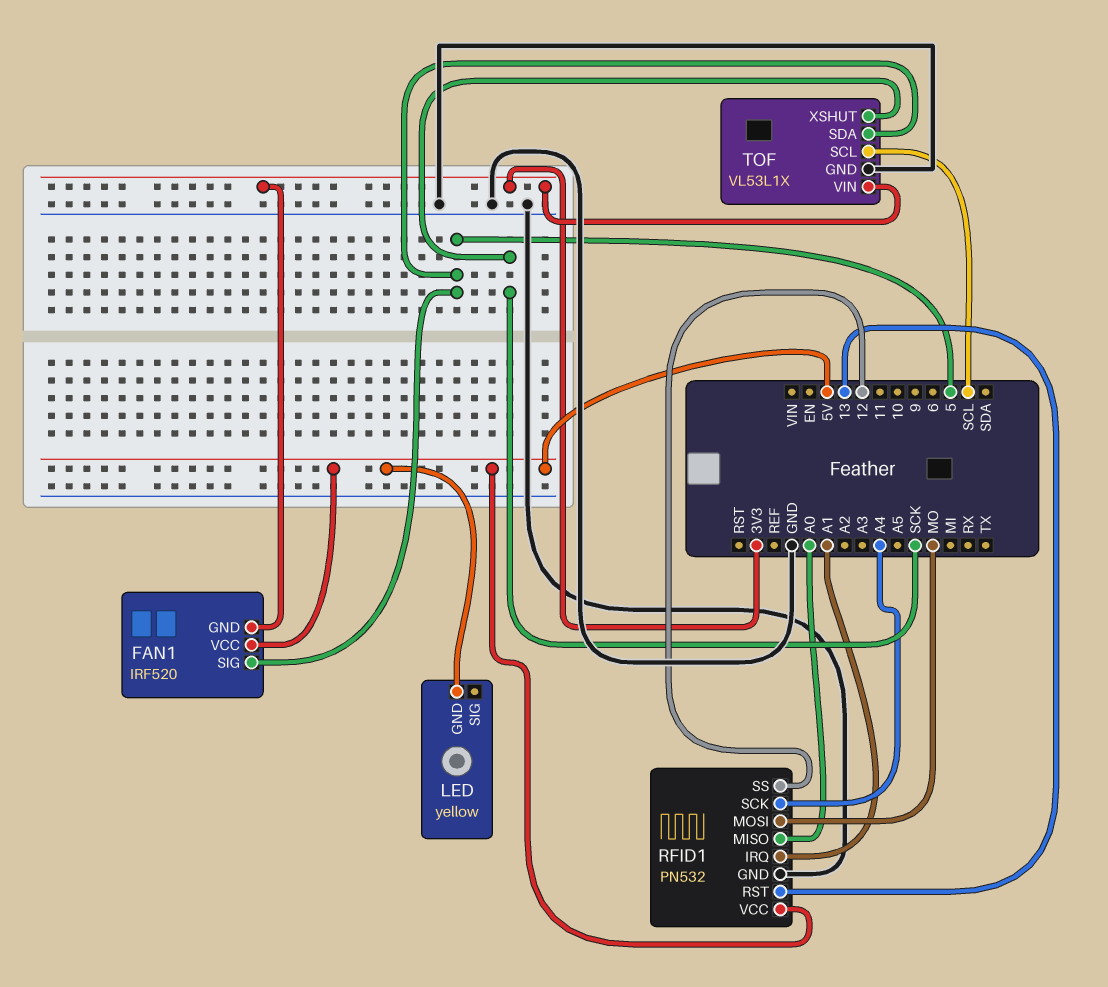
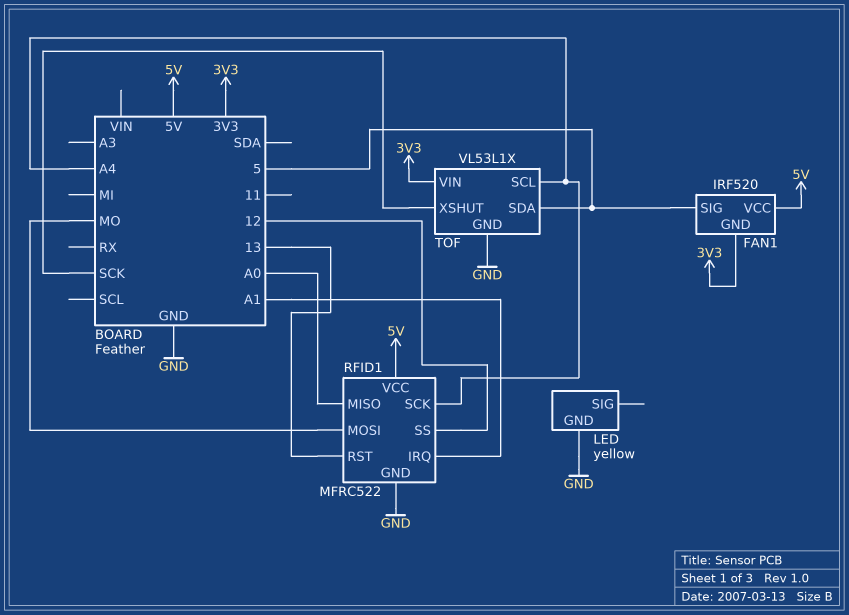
LED pin GND: 5V -> GND
RFID1: PN532 -> MFRC522
TOF pin SCL: SCL -> A4

